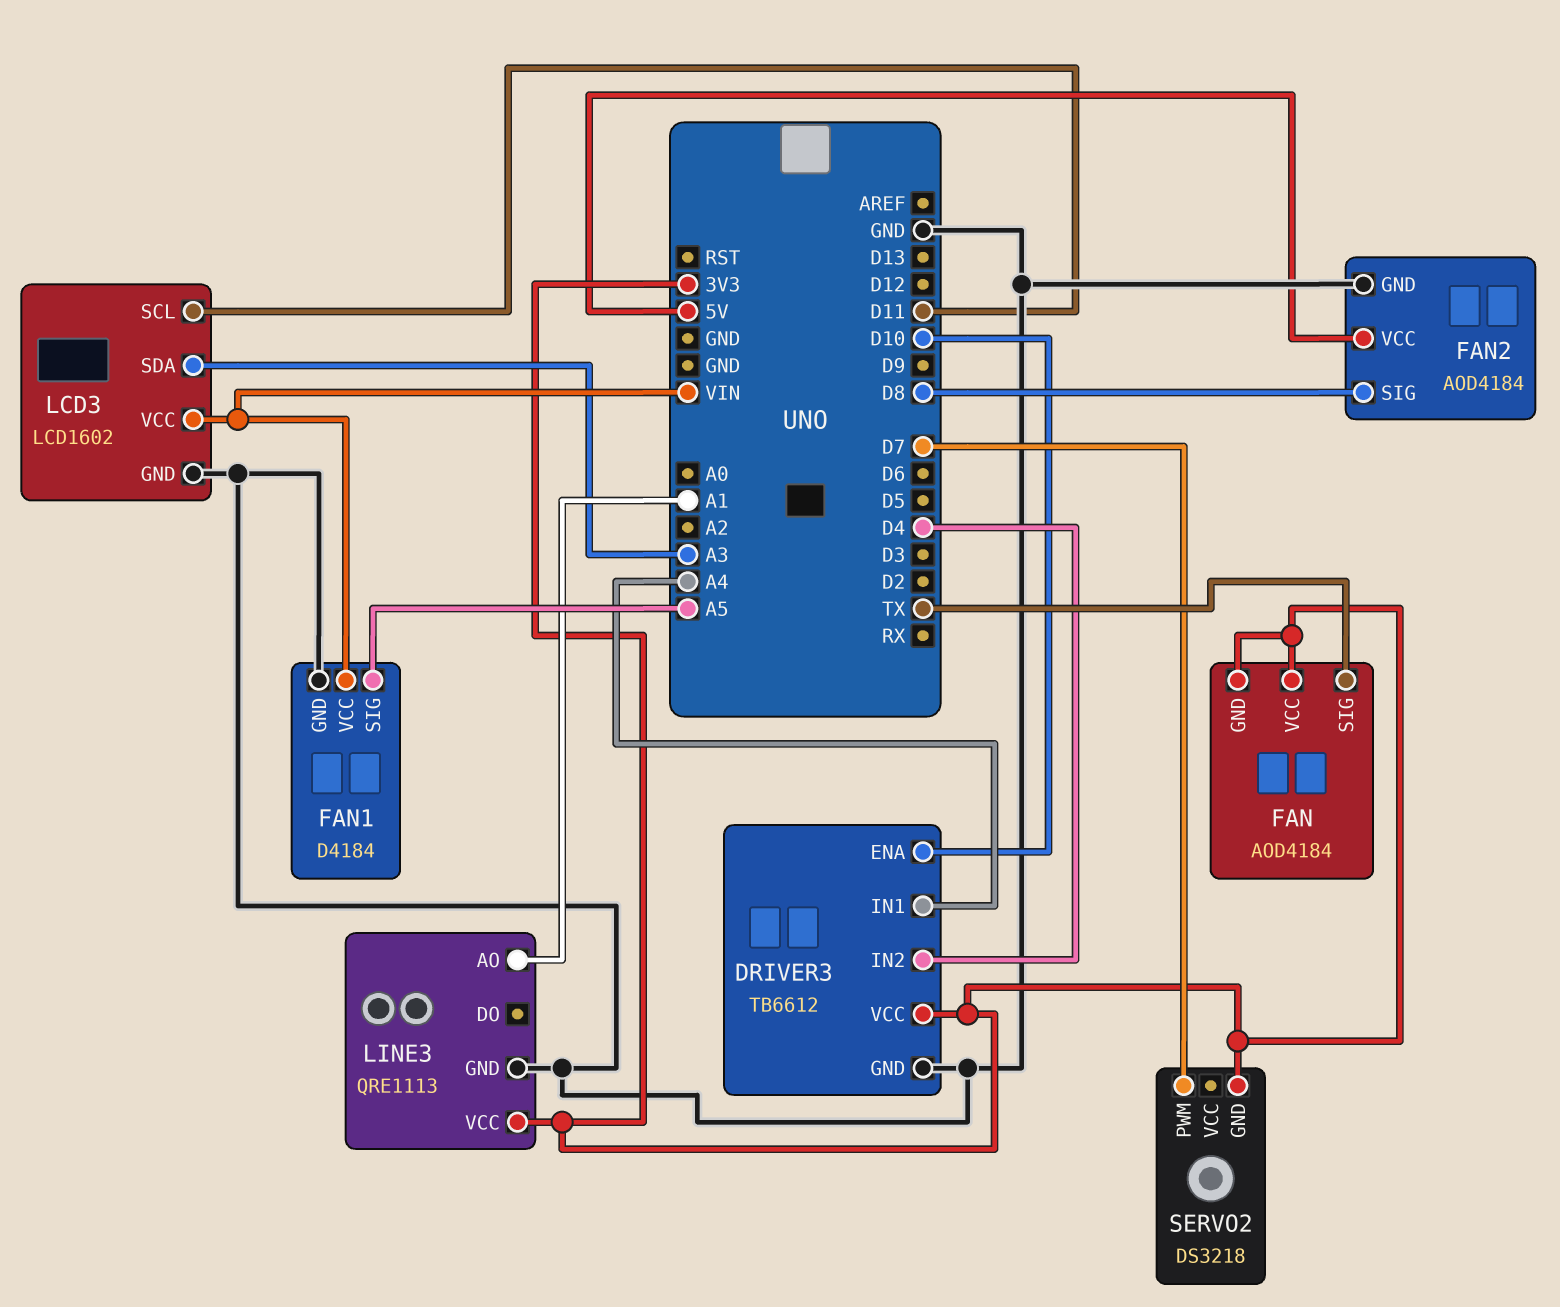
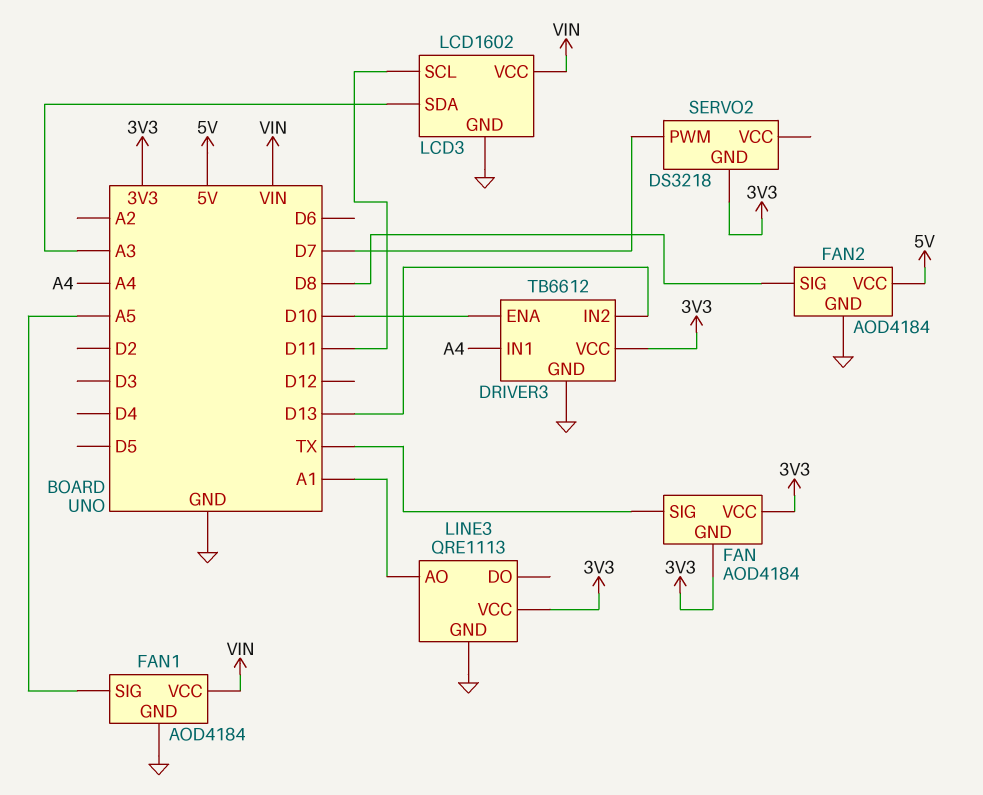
DRIVER3 pin IN2: D4 -> D13
FAN1: D4184 -> AOD4184

